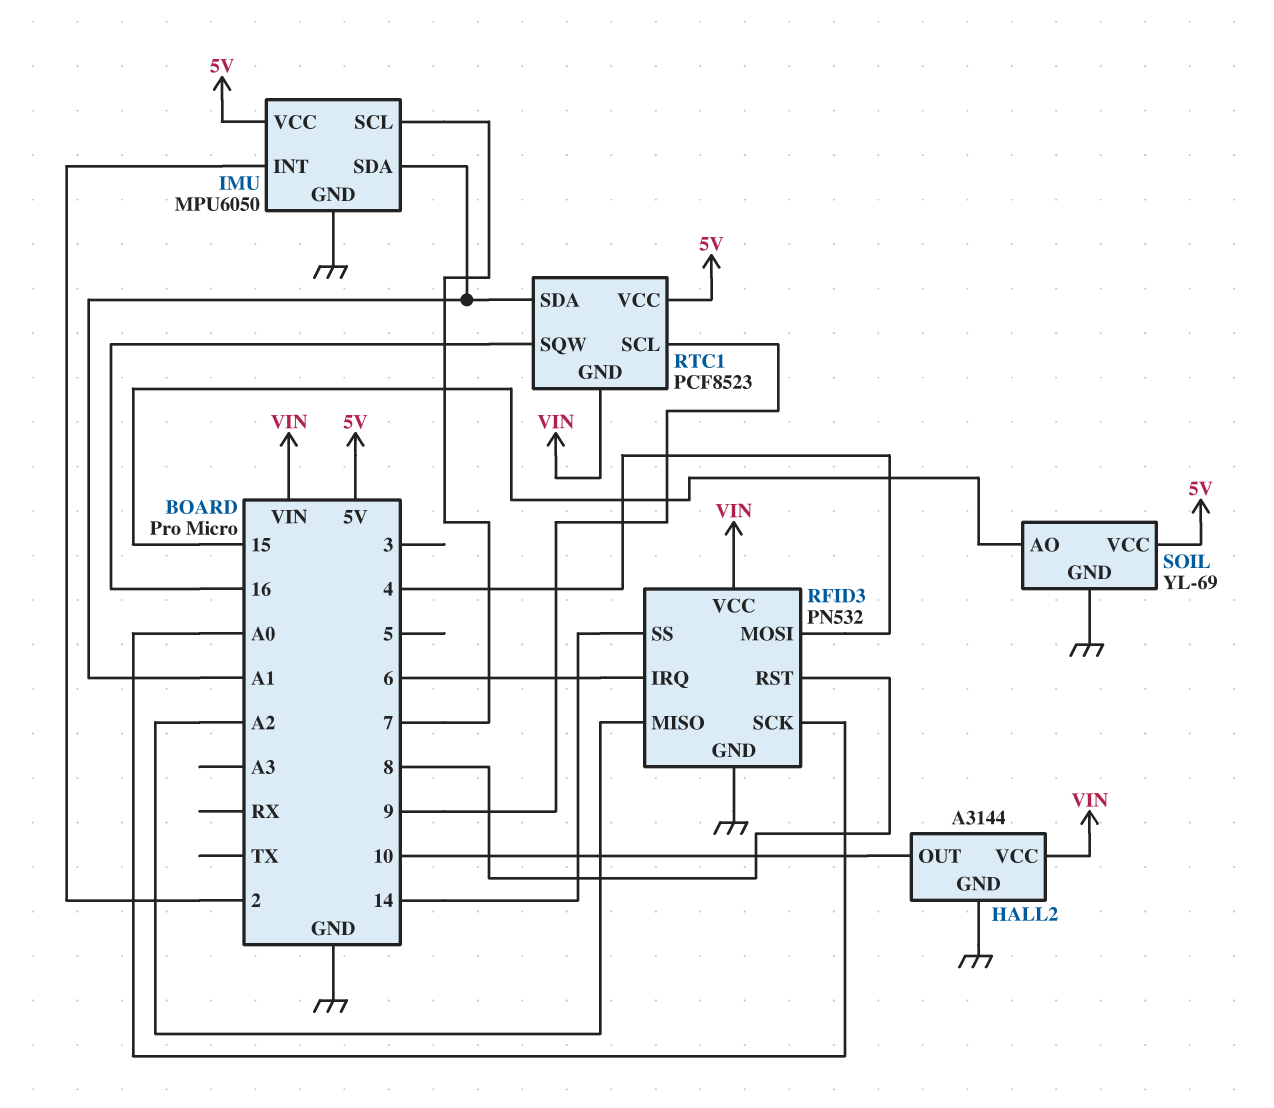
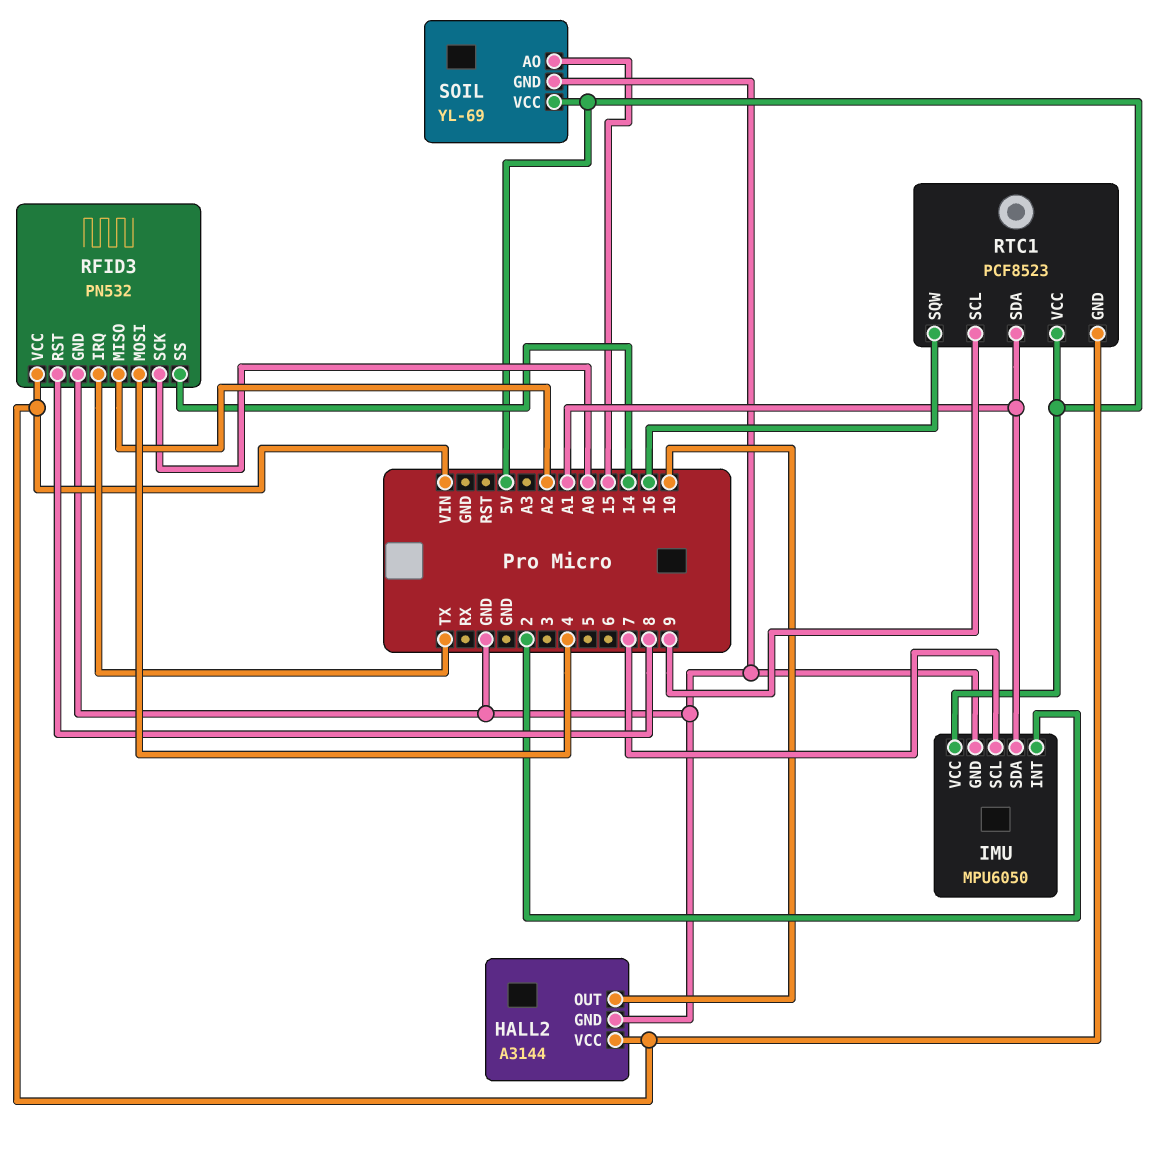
RFID3 pin IRQ: 6 -> TX

